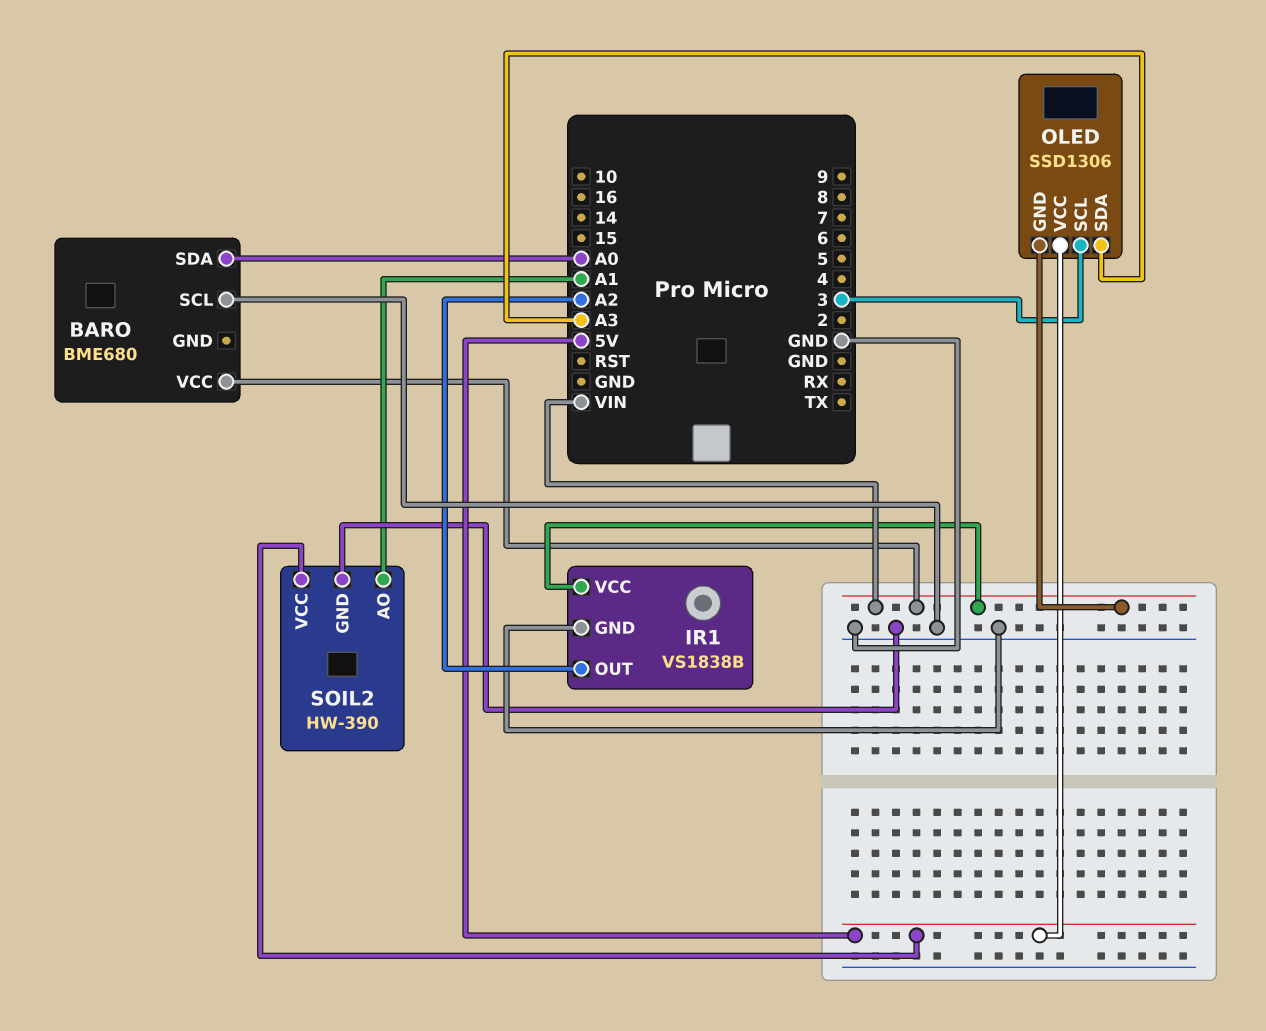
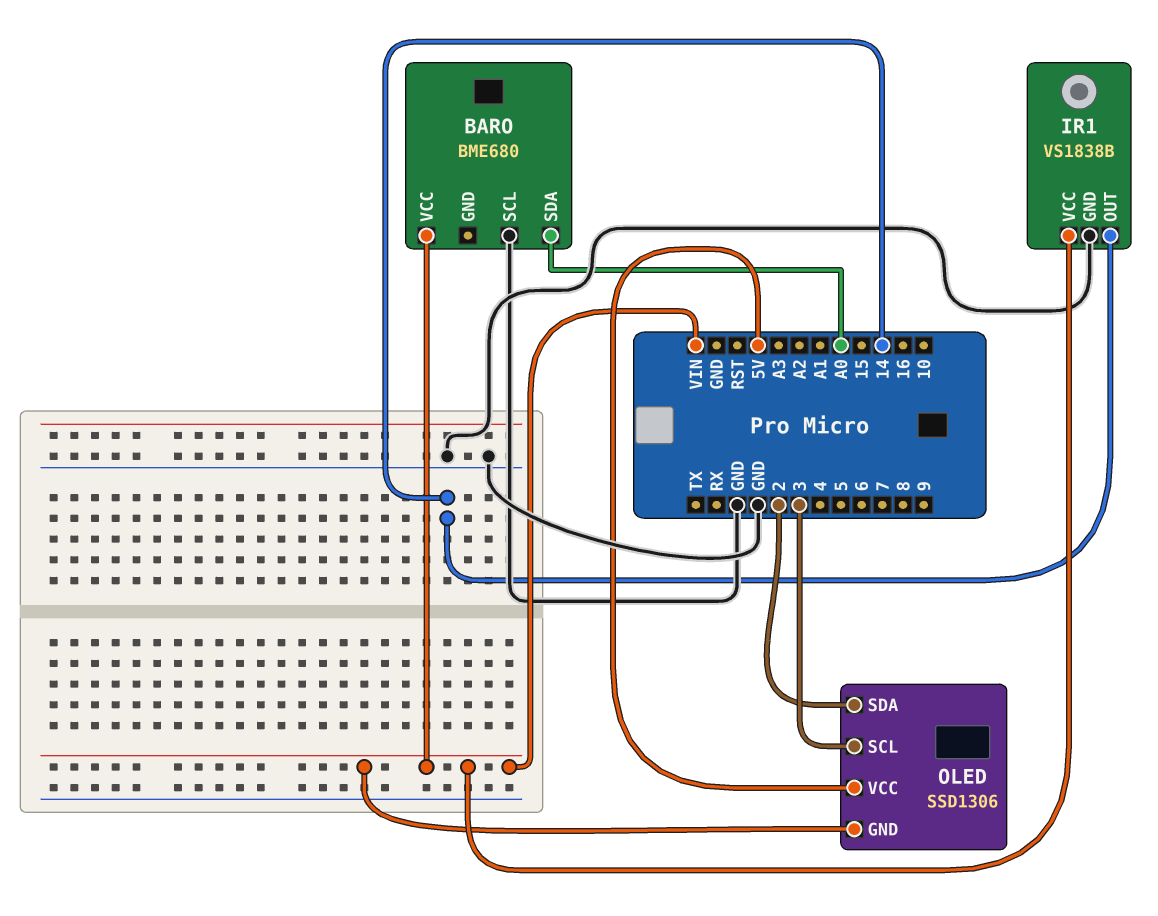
IR1 pin OUT: A2 -> 14
OLED pin SDA: A3 -> 2
SOIL2: HW-390 -> none
SOIL2 pin AO: A1 -> none
SOIL2 pin GND: GND -> none
SOIL2 pin VCC: 5V -> none

